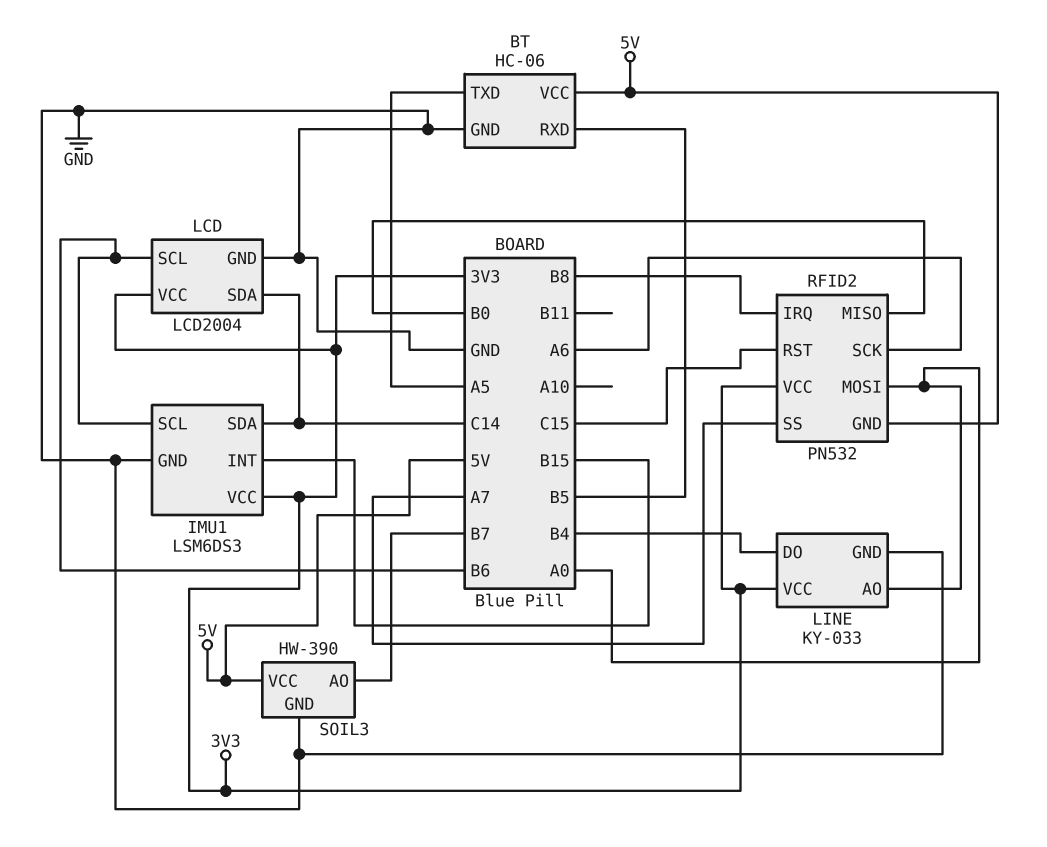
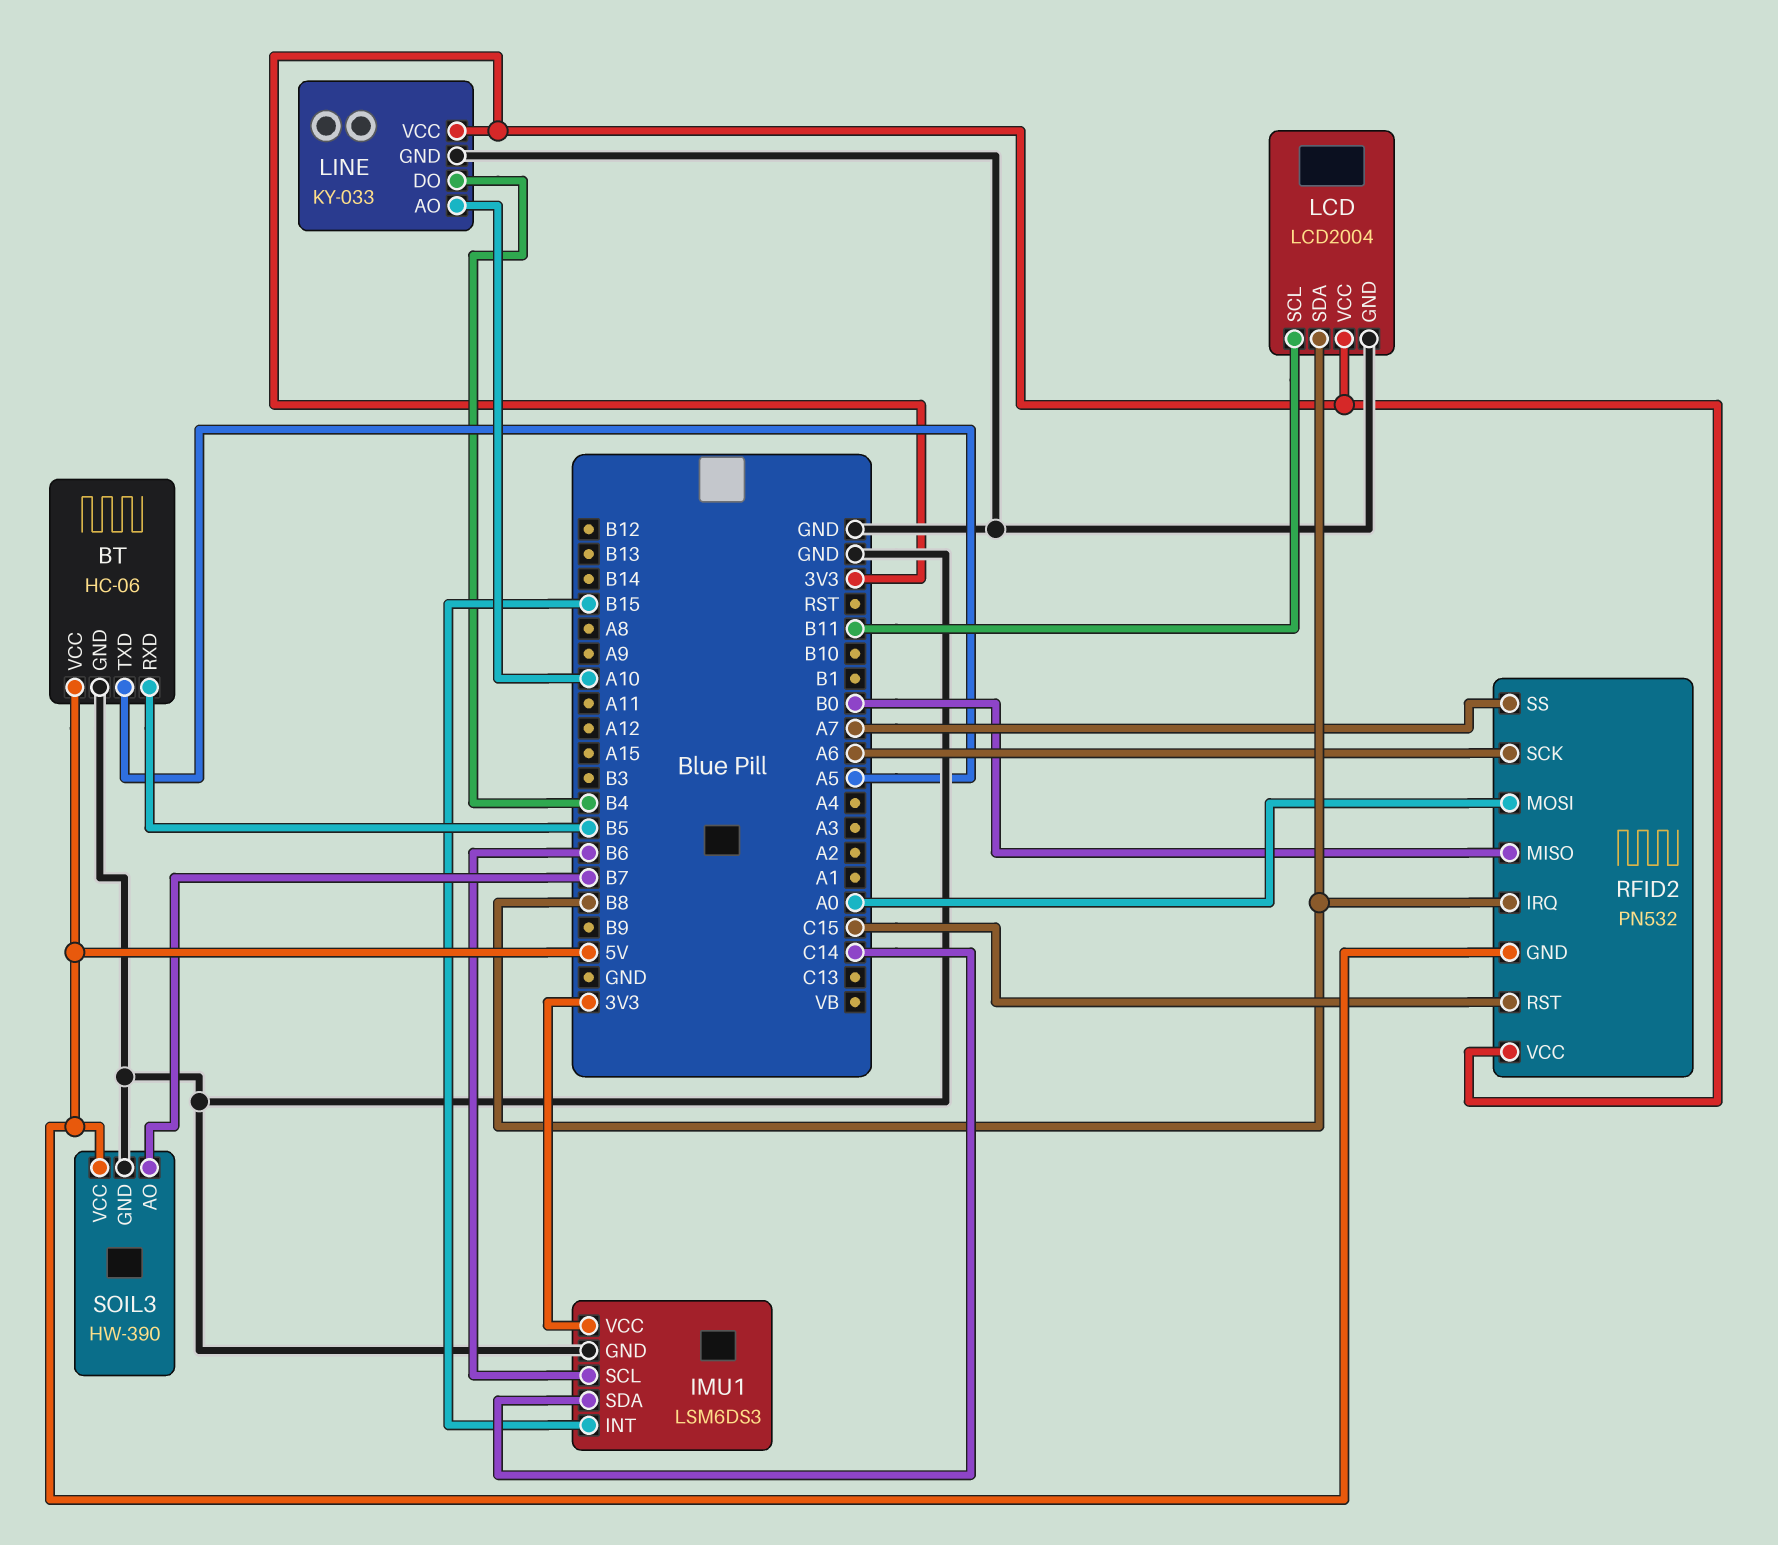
LCD pin SCL: B6 -> B11
LCD pin SDA: C14 -> B8
LINE pin AO: A0 -> A10

